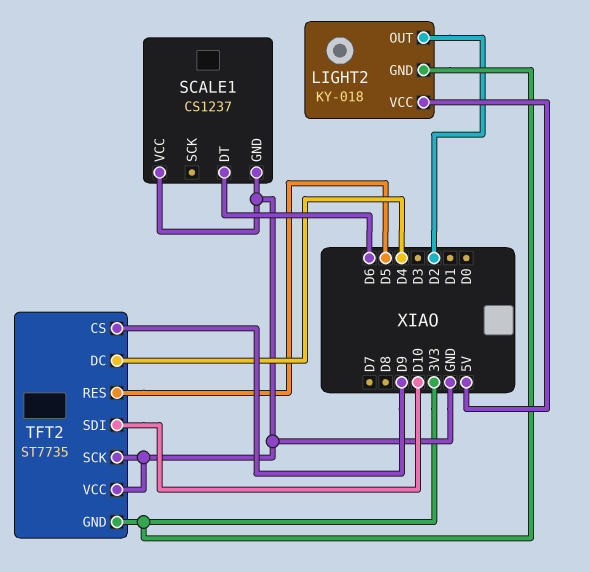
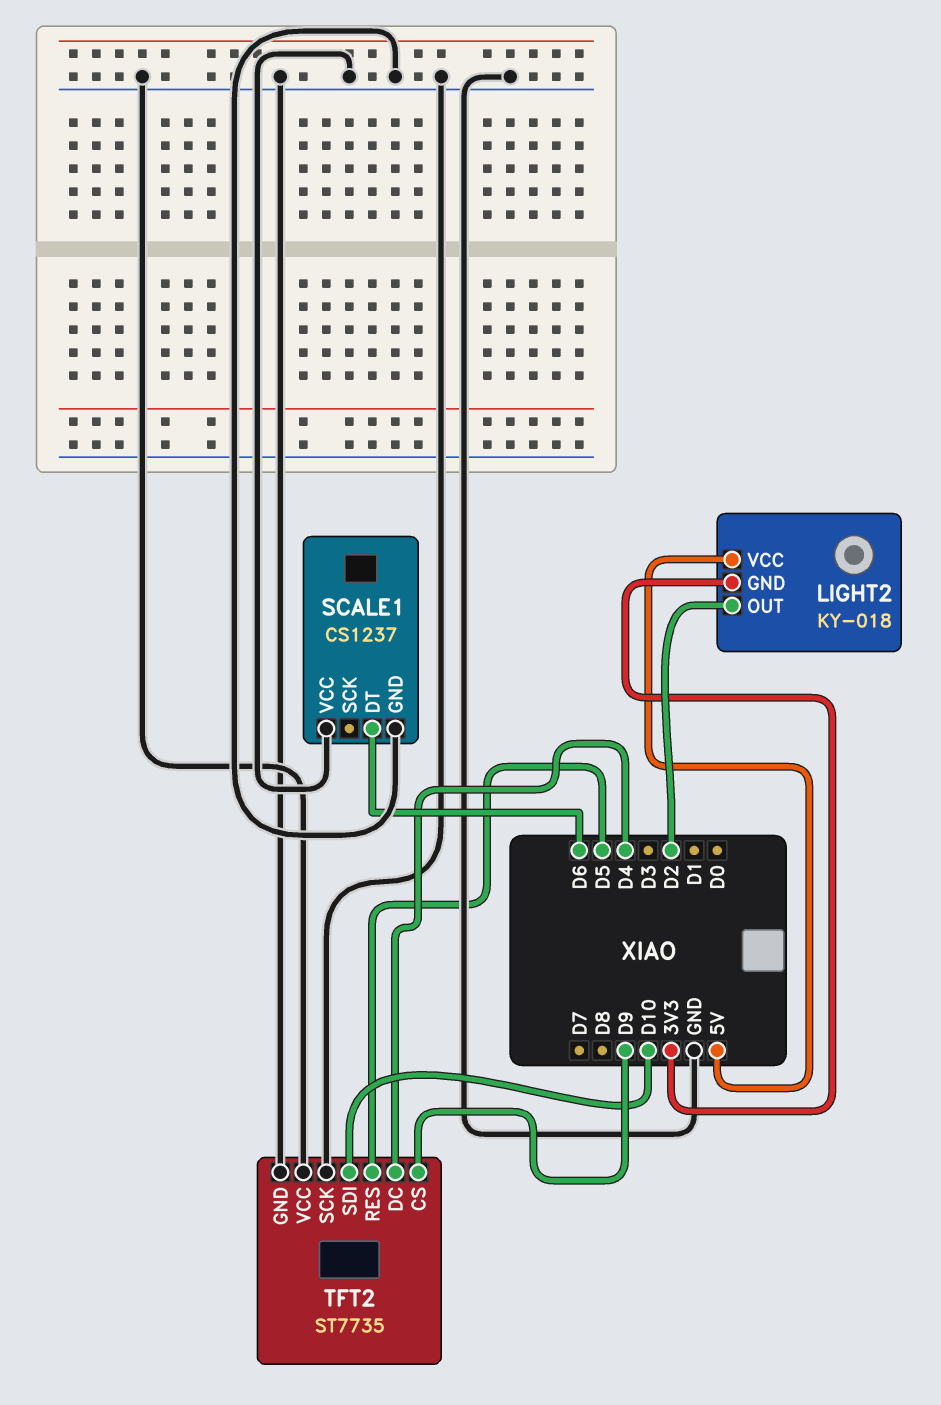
TFT2 pin GND: 3V3 -> GND

